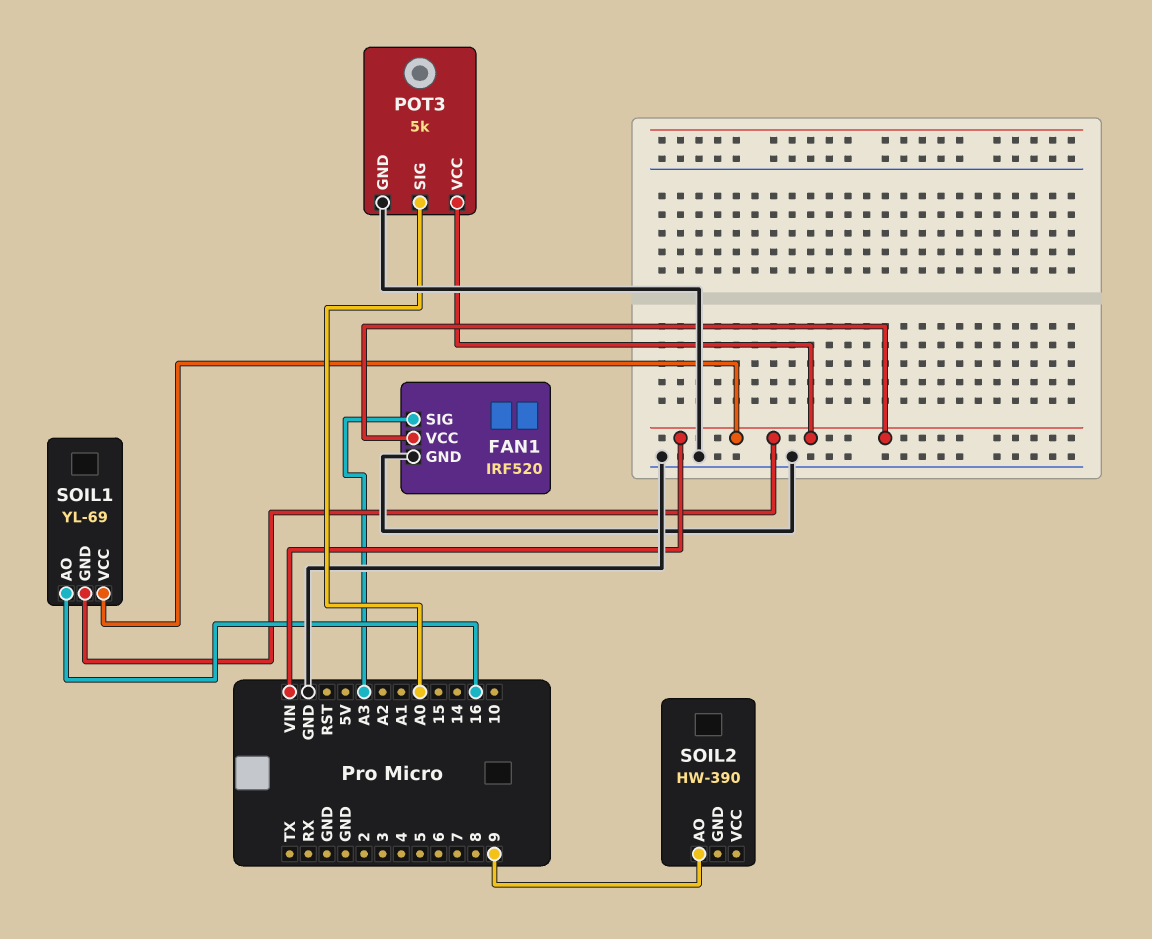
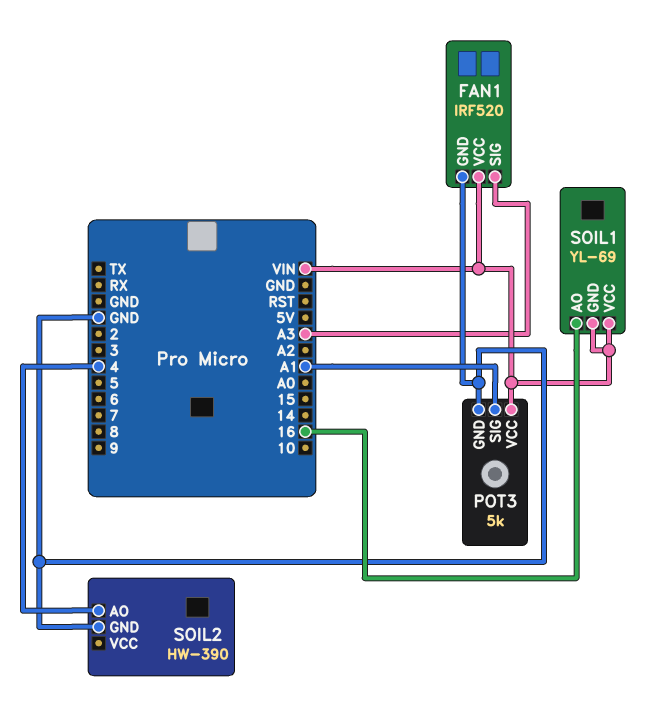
POT3 pin SIG: A0 -> A1
SOIL2 pin AO: 9 -> 4
SOIL2 pin GND: none -> GND

